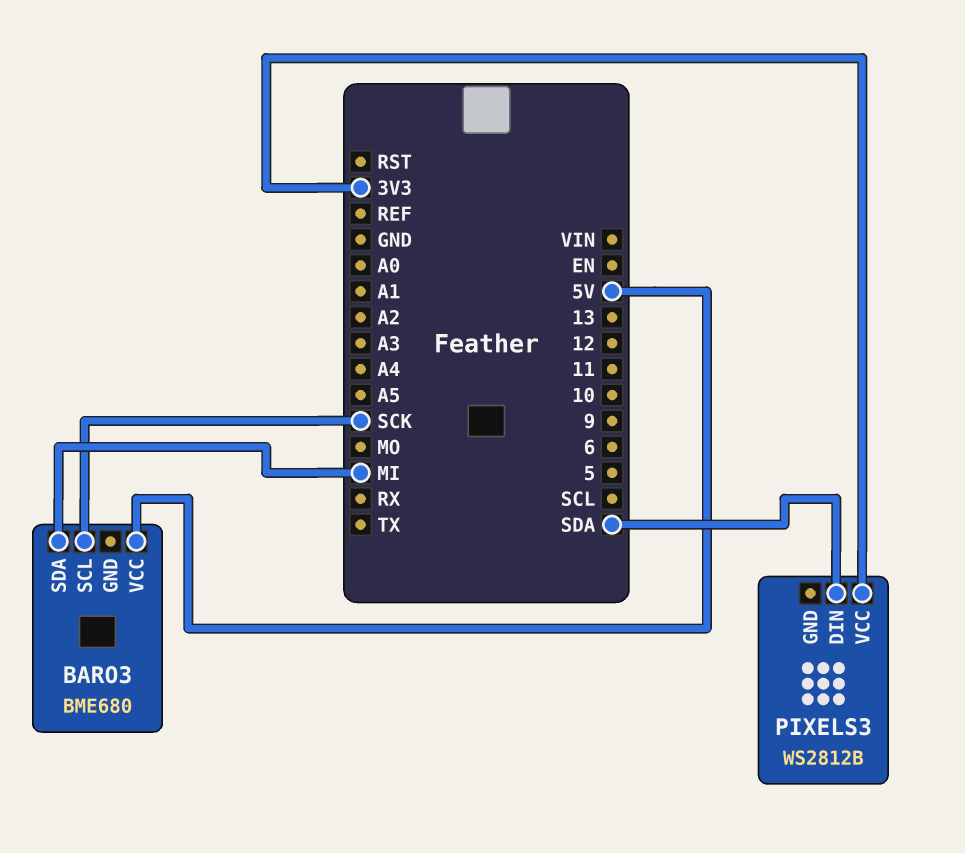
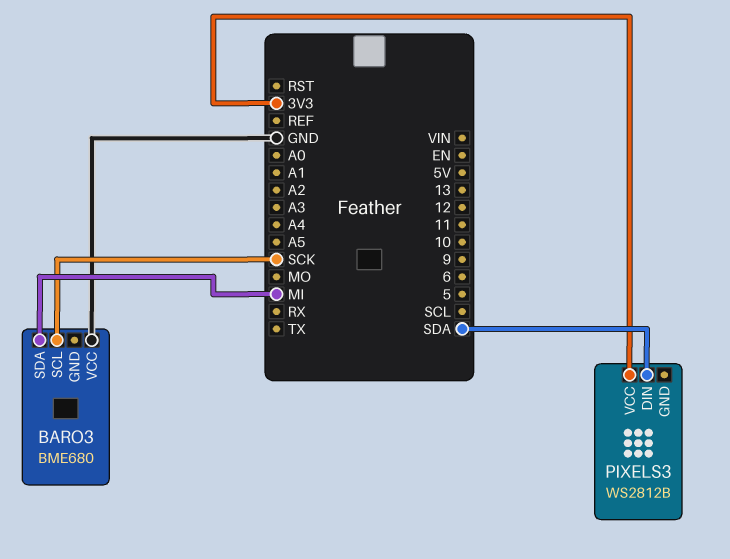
BARO3 pin VCC: 5V -> GND

